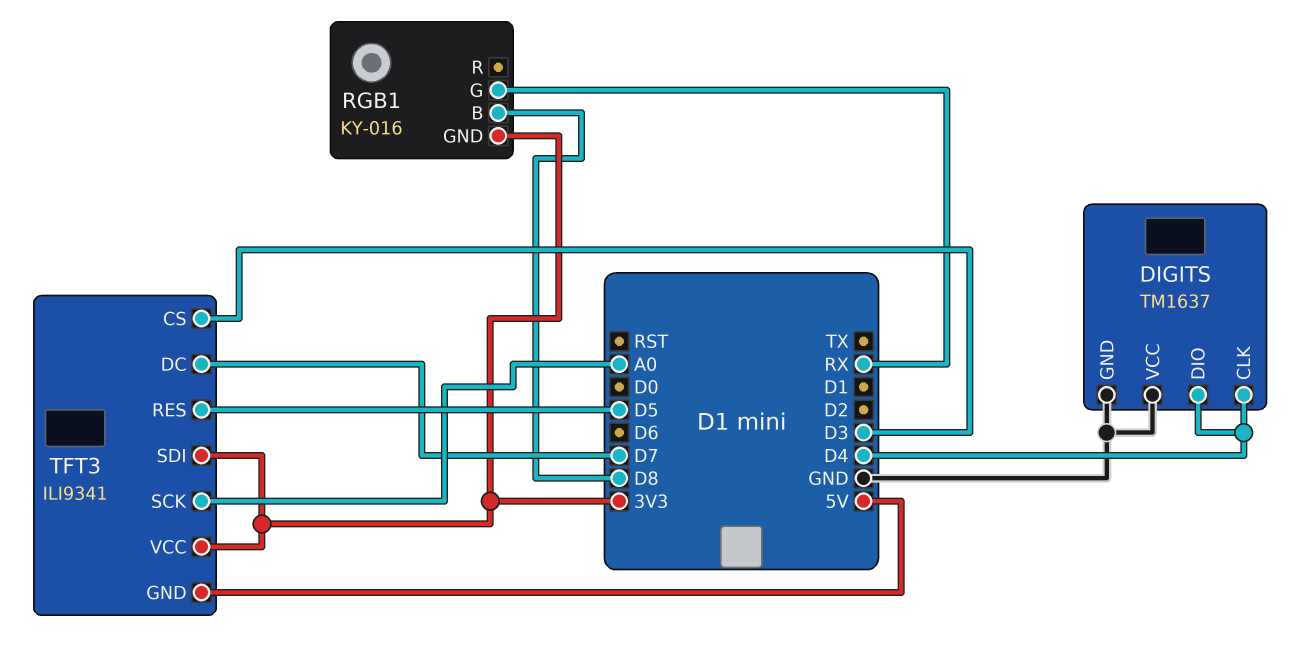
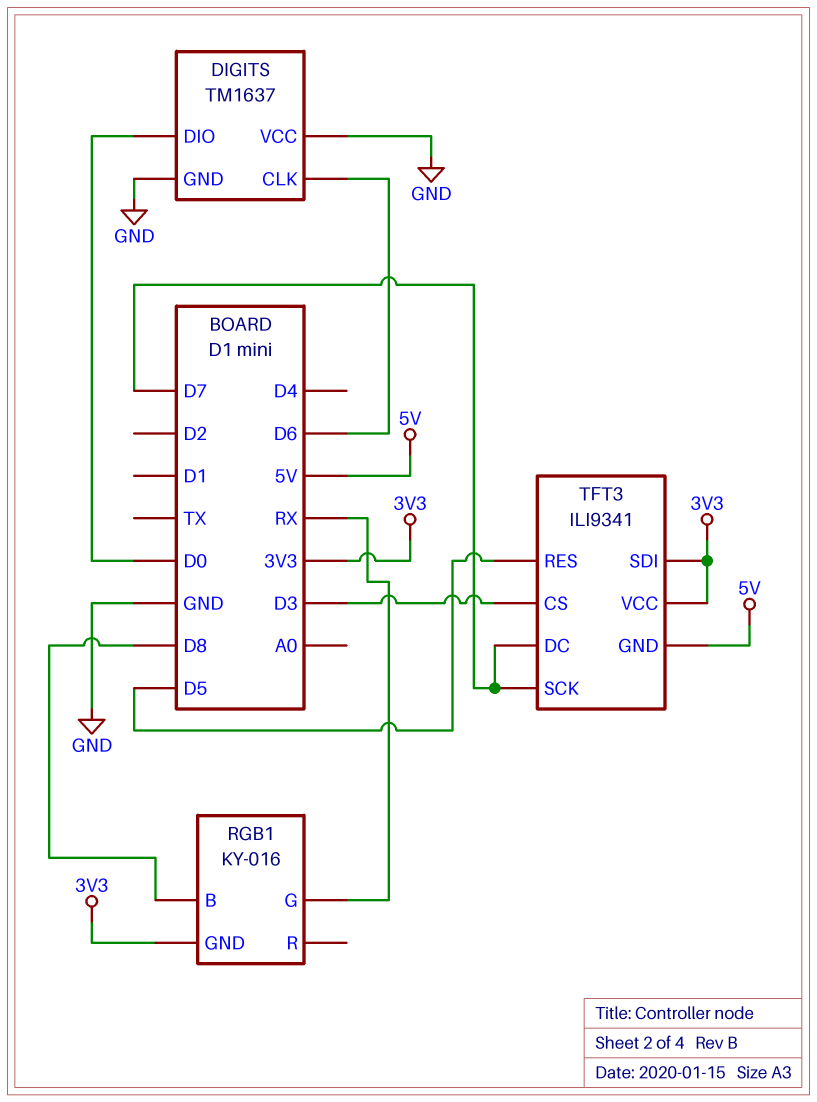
DIGITS pin CLK: D4 -> D6
DIGITS pin DIO: D4 -> D0
TFT3 pin SCK: A0 -> D7

